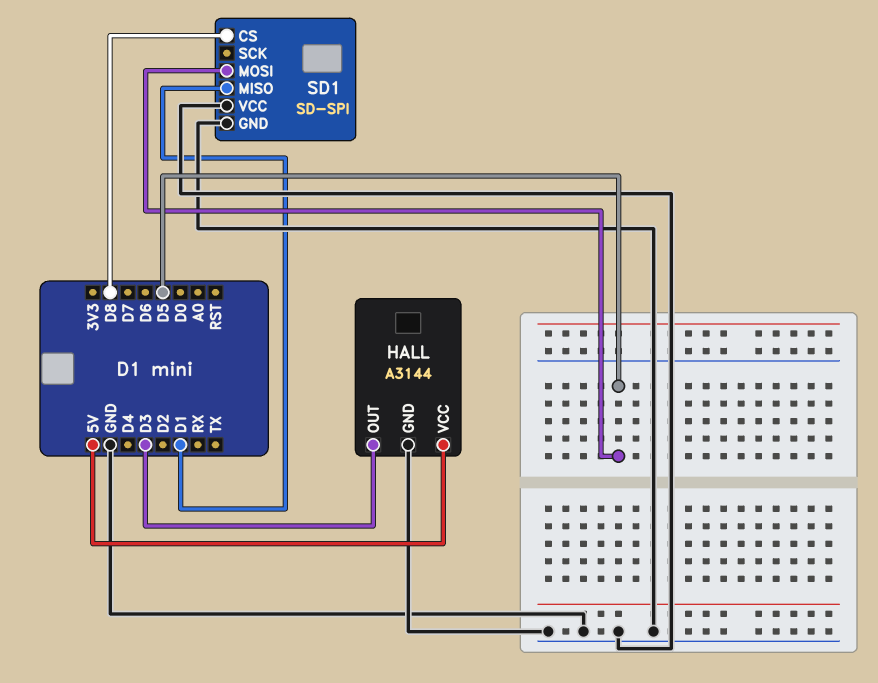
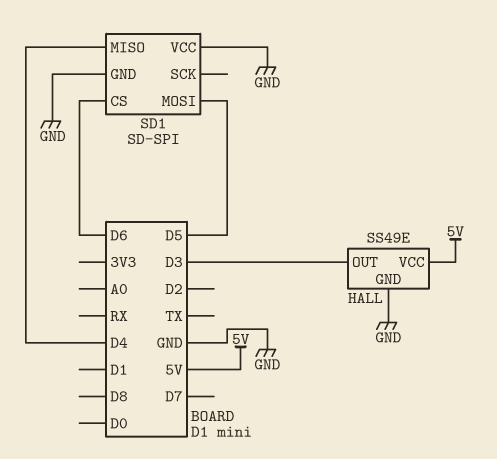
HALL: A3144 -> SS49E
SD1 pin CS: D8 -> D6
SD1 pin MISO: D1 -> D4

